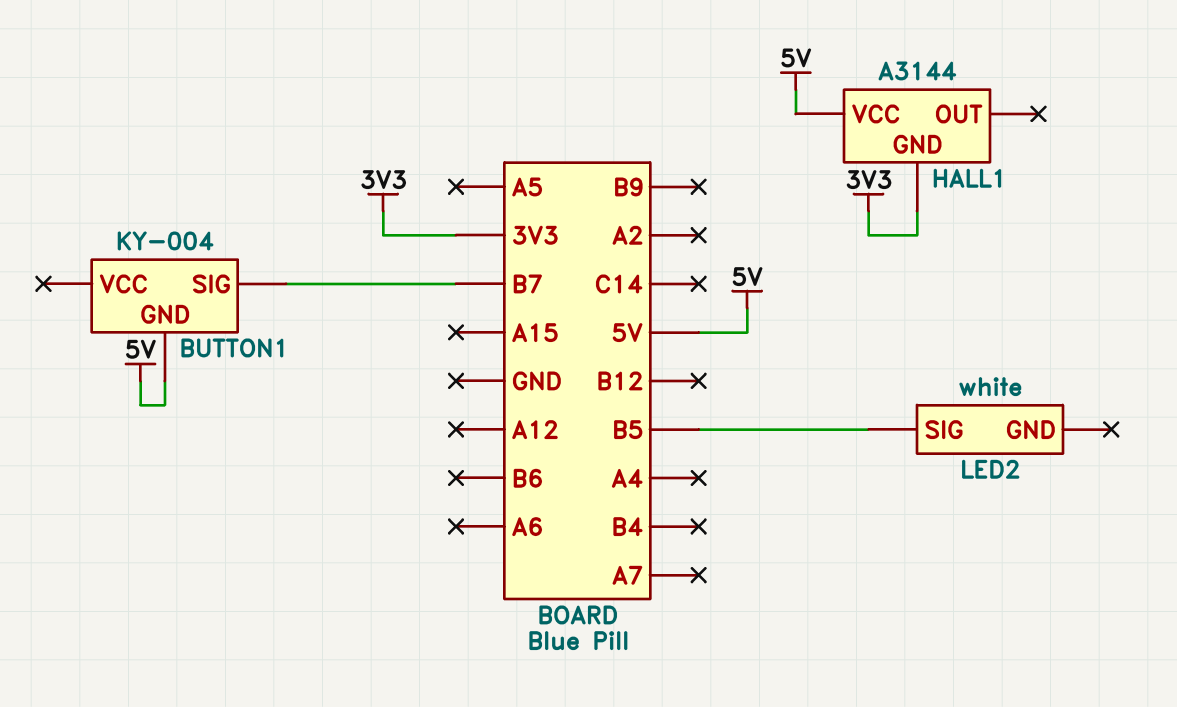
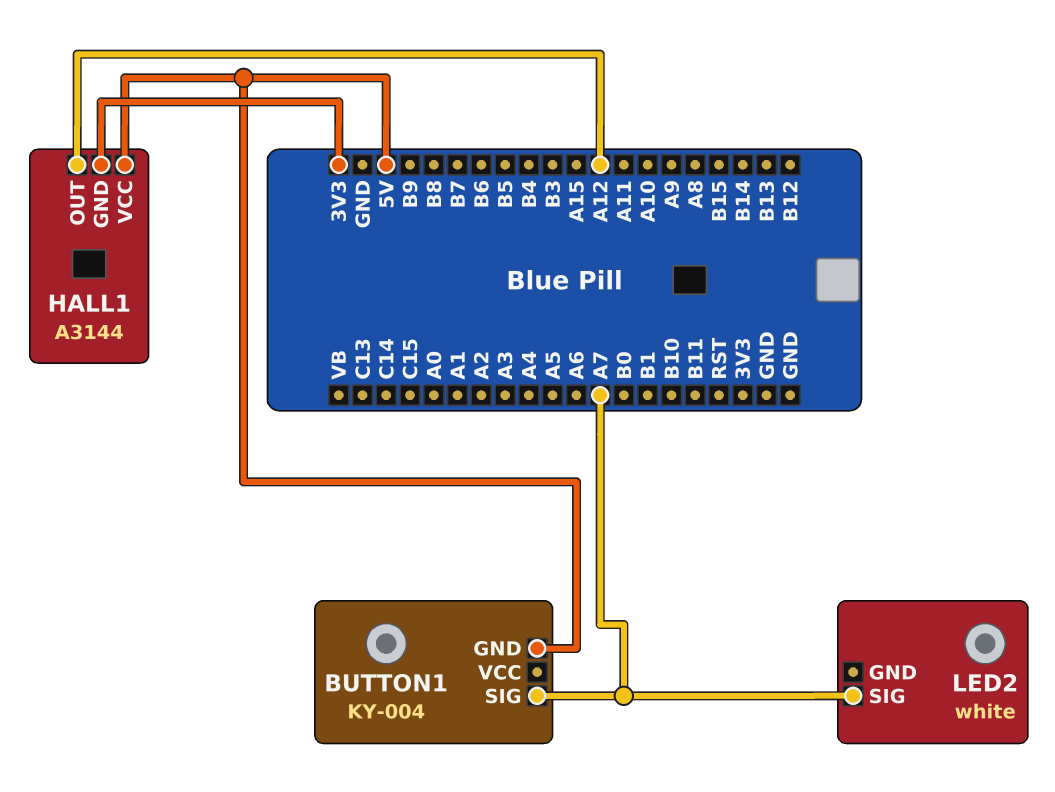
BUTTON1 pin SIG: B7 -> A7
HALL1 pin OUT: none -> A12
LED2 pin SIG: B5 -> A7

